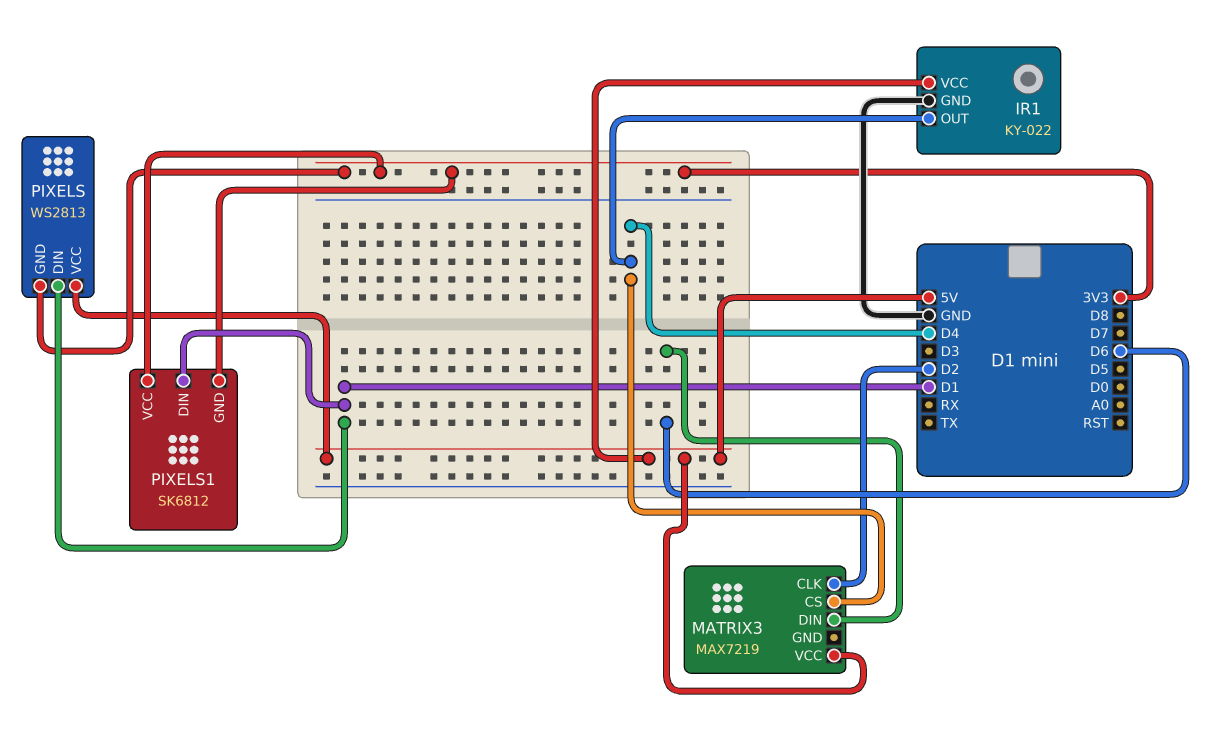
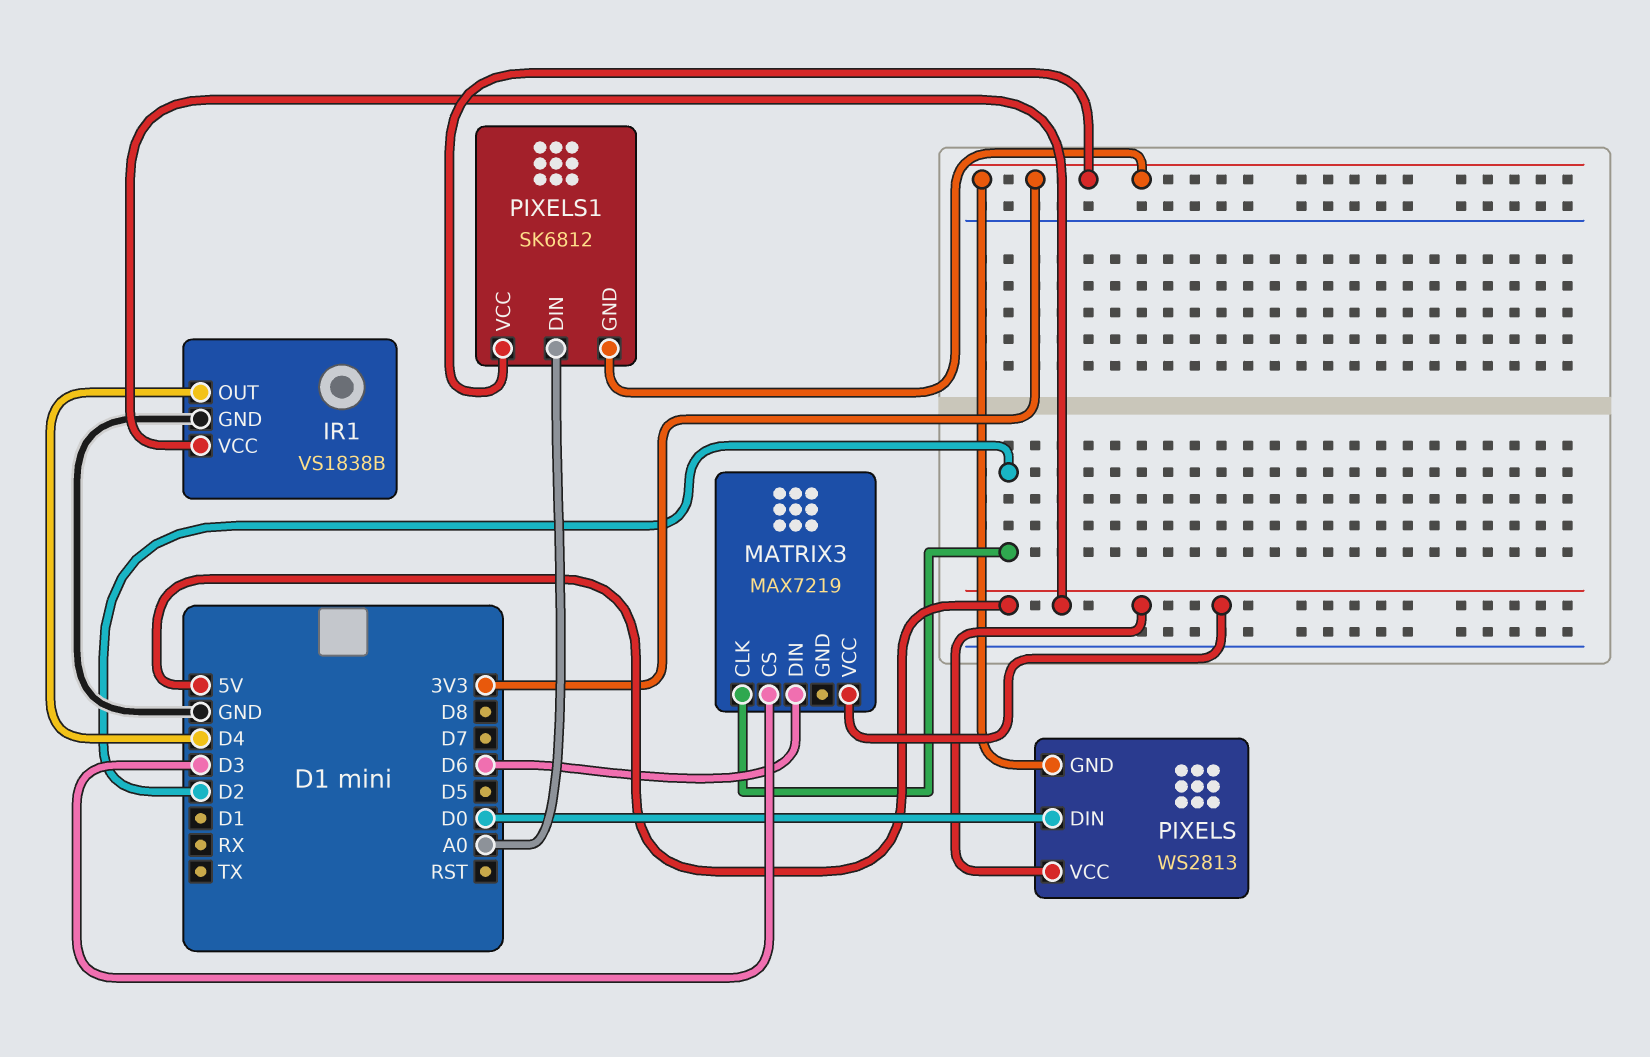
IR1: KY-022 -> VS1838B
MATRIX3 pin CS: D4 -> D3
PIXELS pin DIN: D1 -> D0
PIXELS1 pin DIN: D1 -> A0

